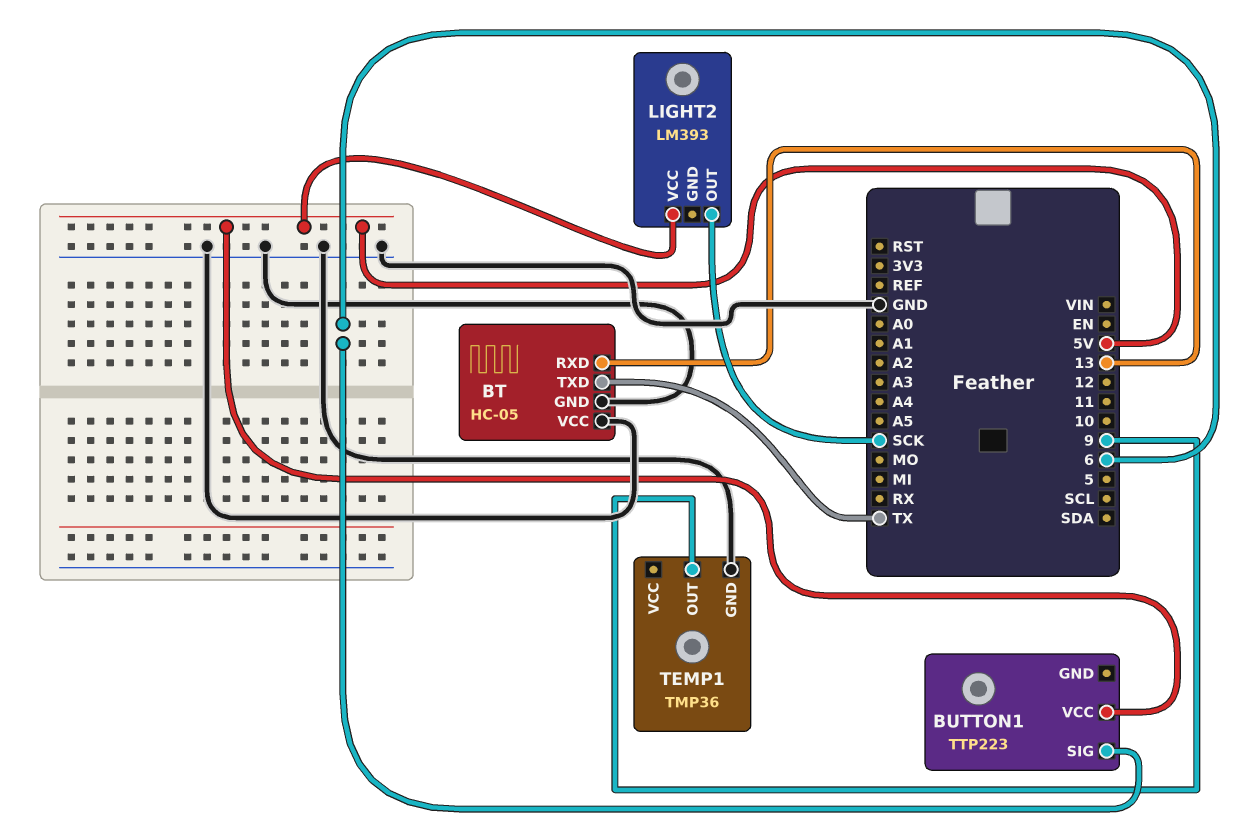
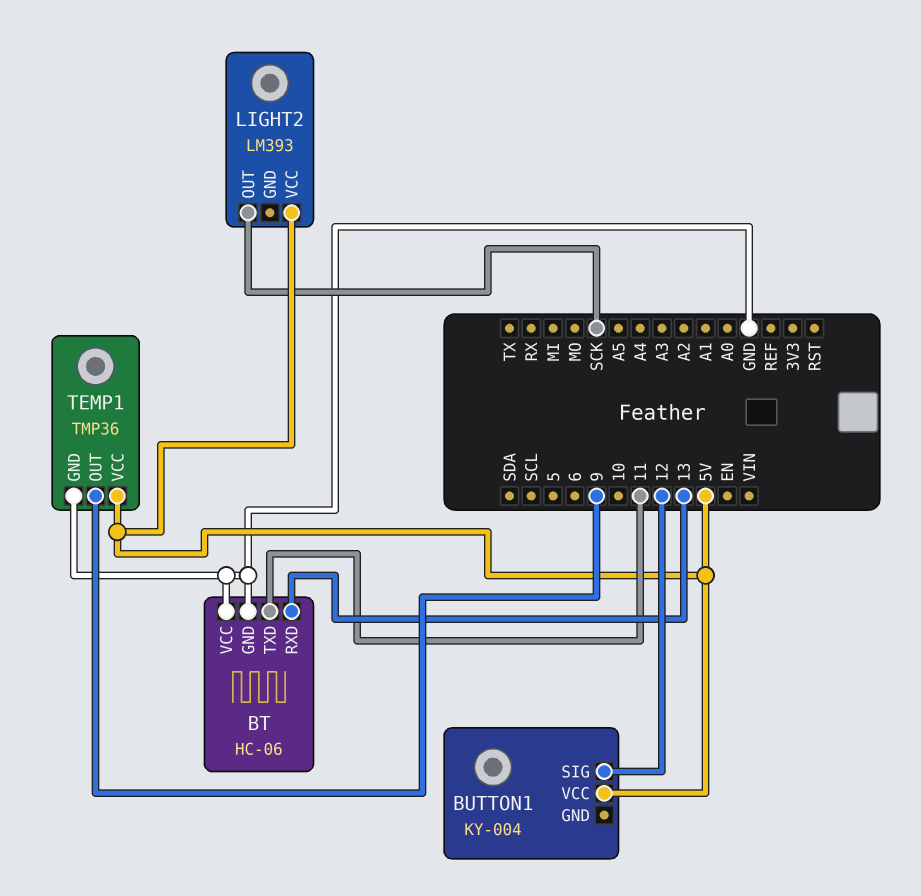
BT: HC-05 -> HC-06
BT pin TXD: TX -> 11
BUTTON1: TTP223 -> KY-004
BUTTON1 pin SIG: 6 -> 12
TEMP1 pin VCC: none -> 5V

